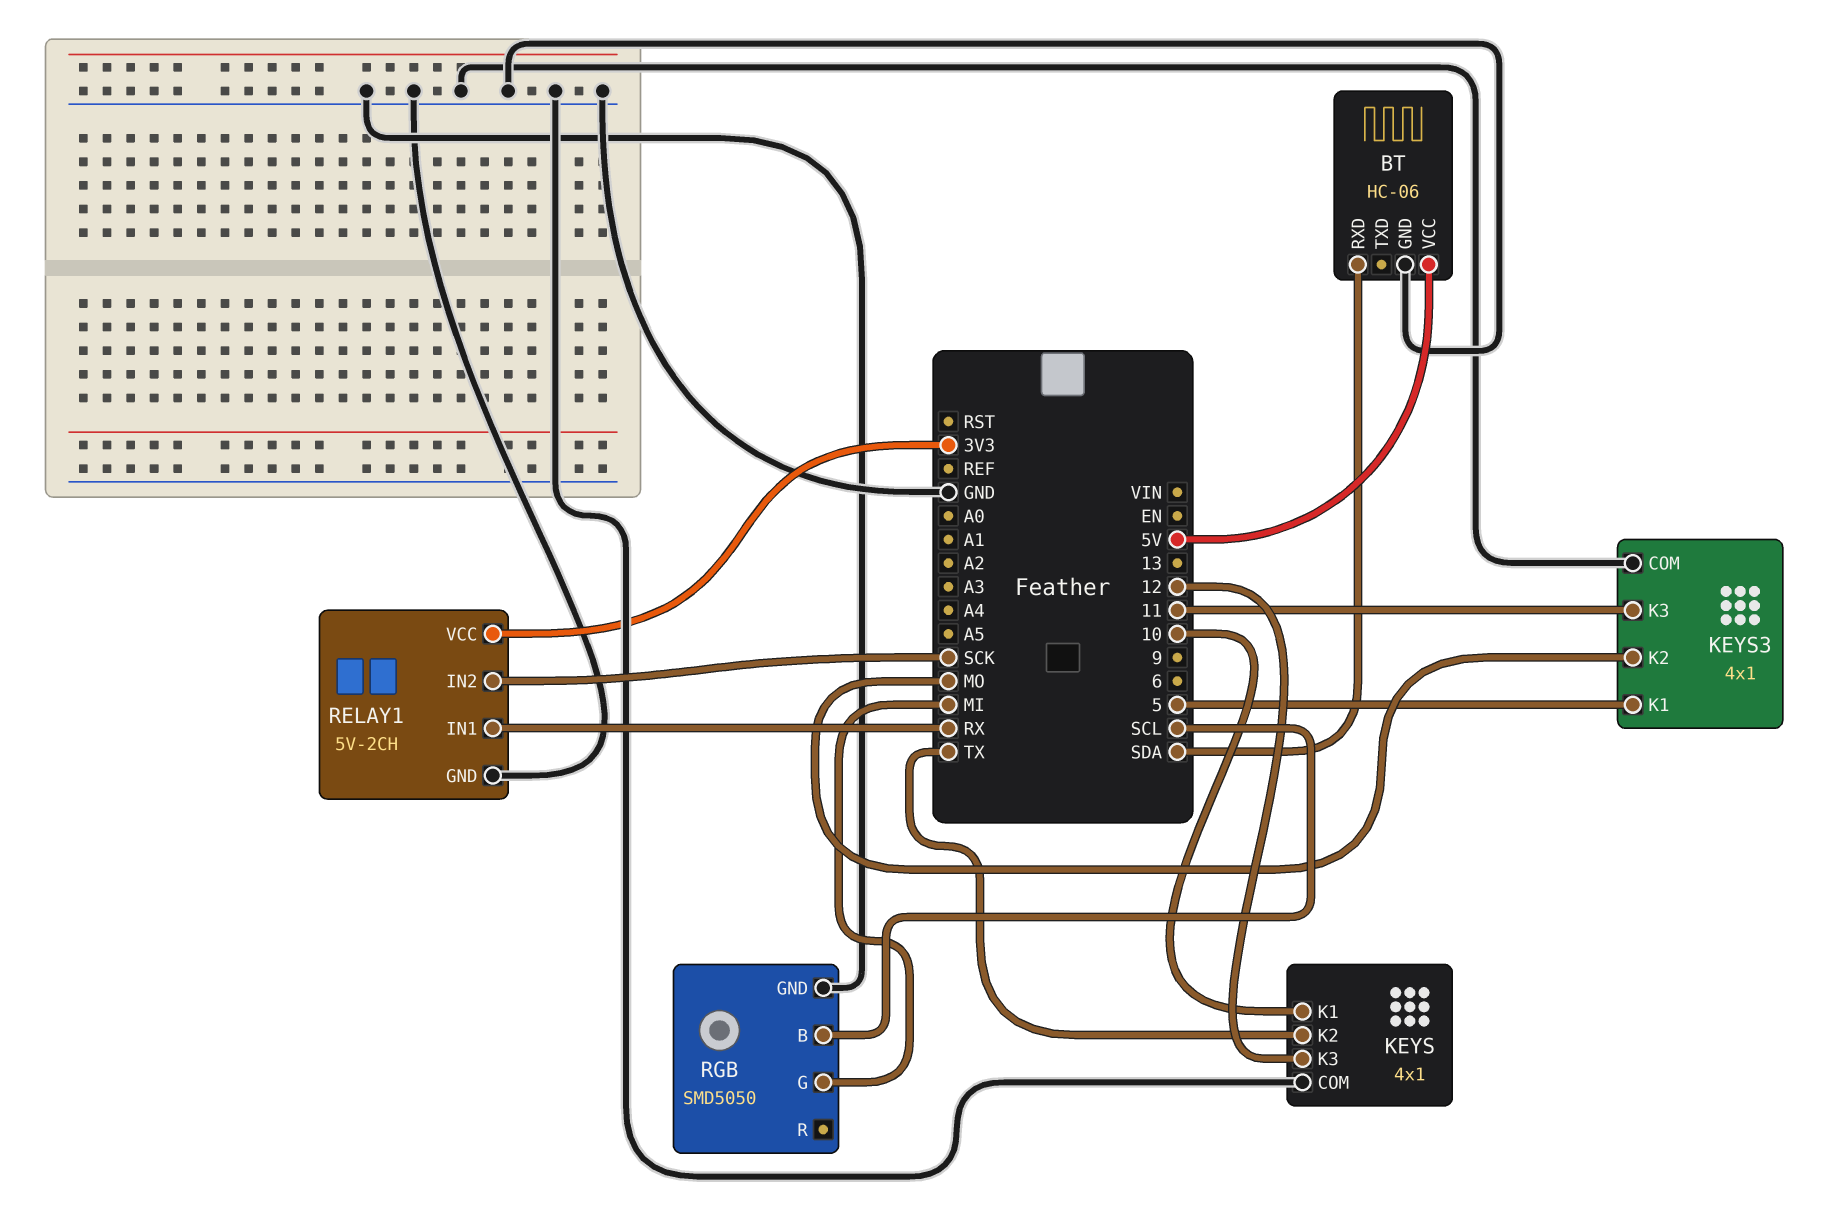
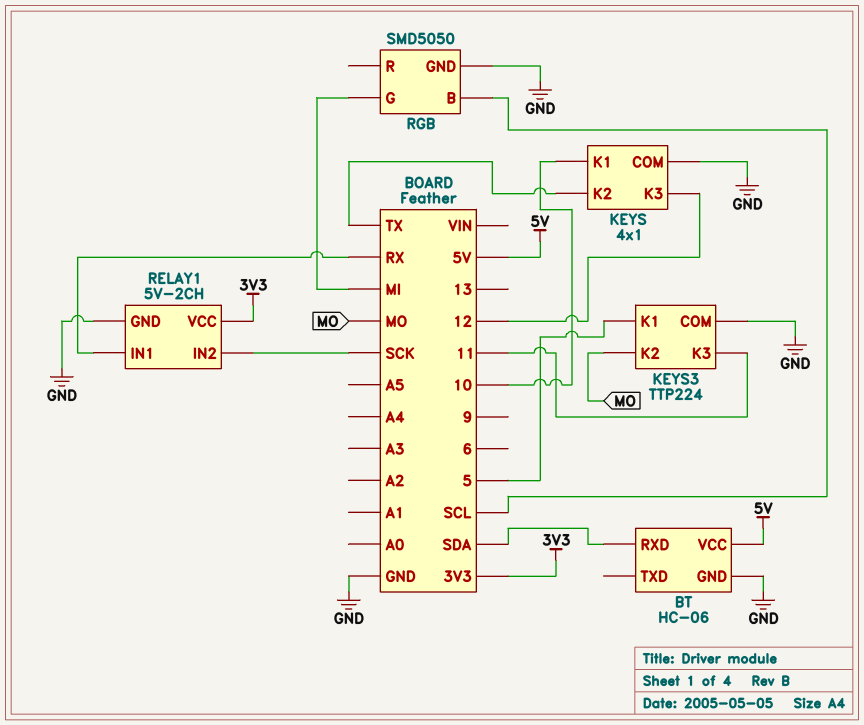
KEYS3: 4x1 -> TTP224

